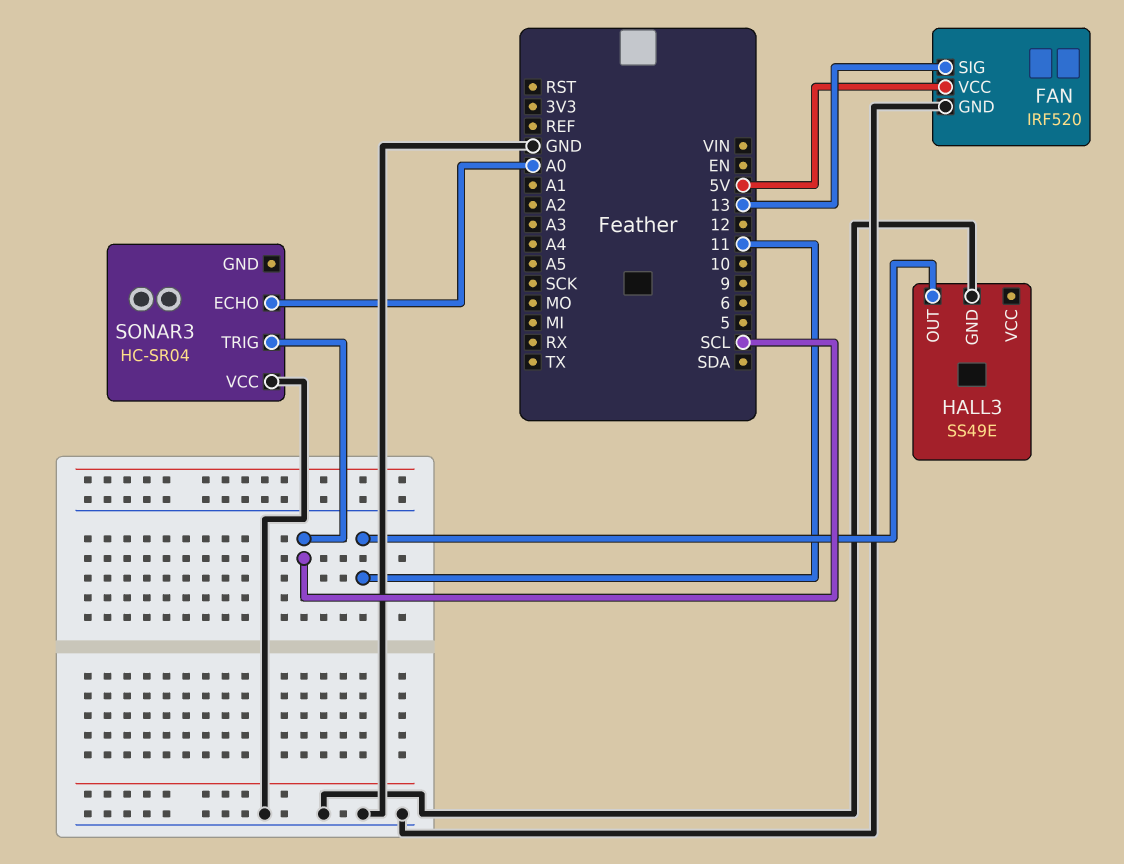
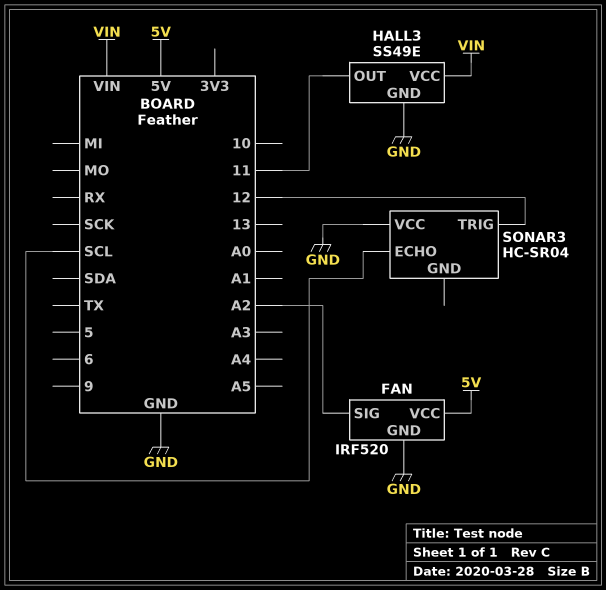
FAN pin SIG: 13 -> A2
HALL3 pin VCC: none -> VIN
SONAR3 pin ECHO: A0 -> SCL
SONAR3 pin TRIG: SCL -> 12

